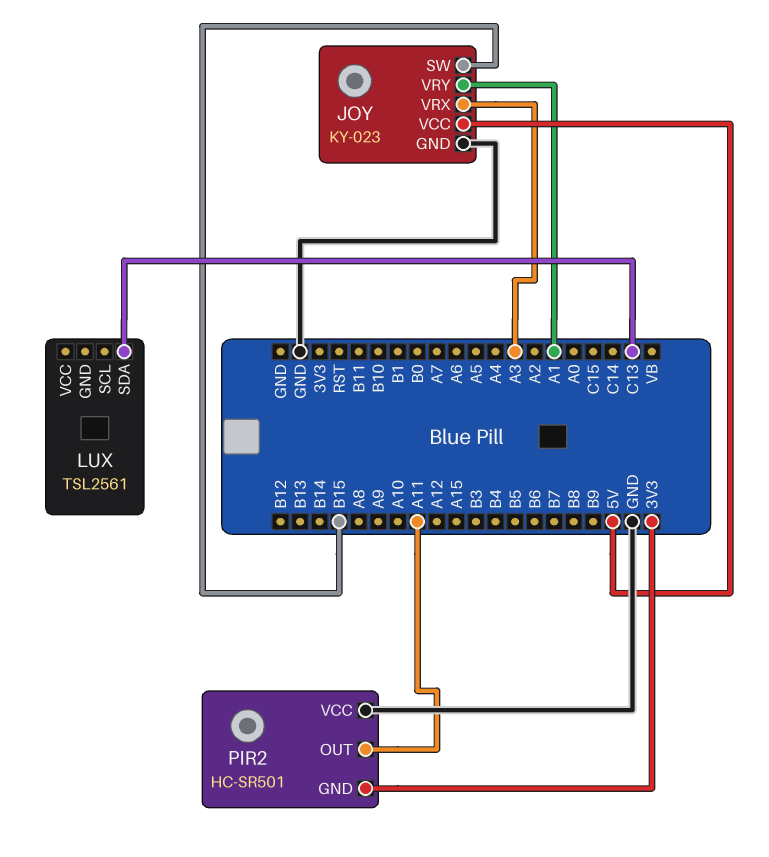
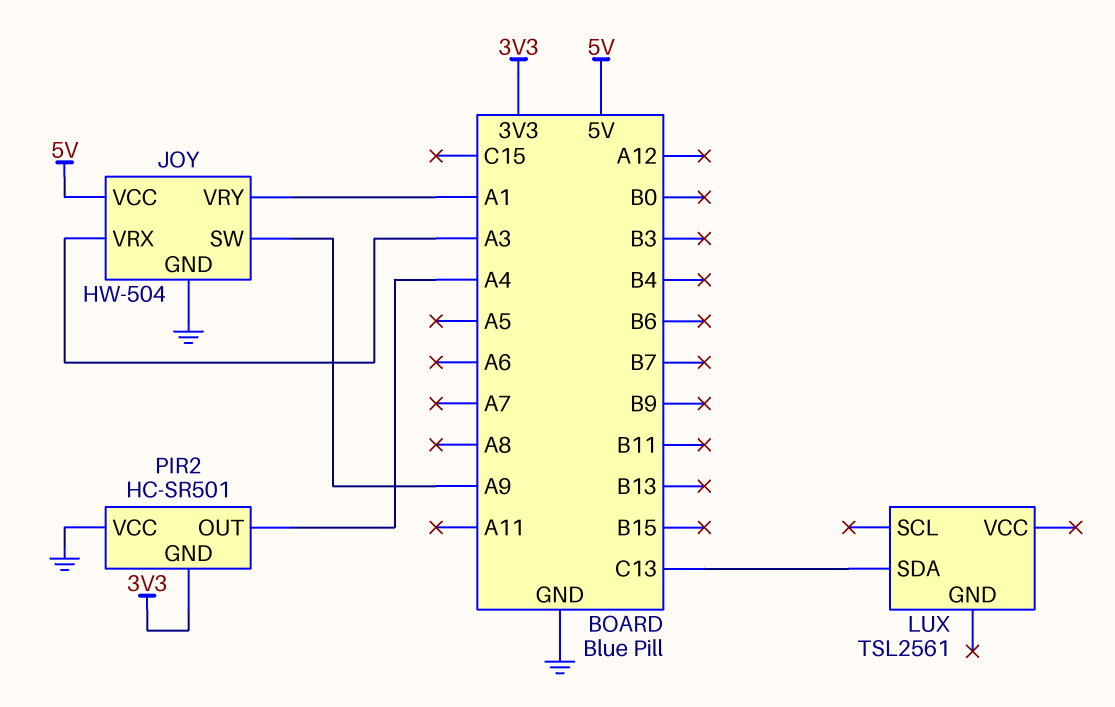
JOY: KY-023 -> HW-504
JOY pin SW: B15 -> A9
PIR2 pin OUT: A11 -> A4

